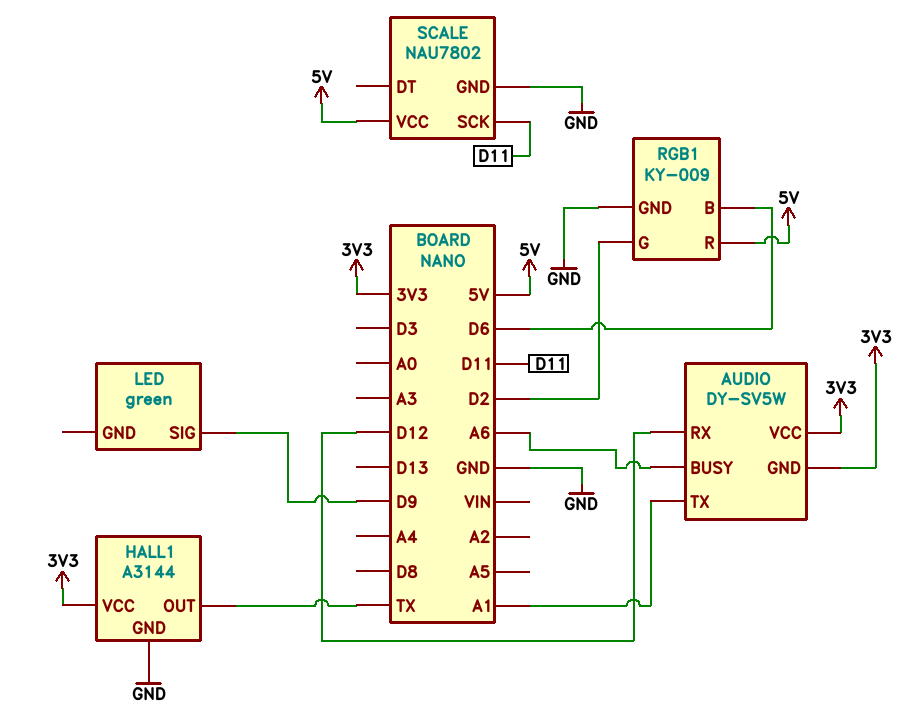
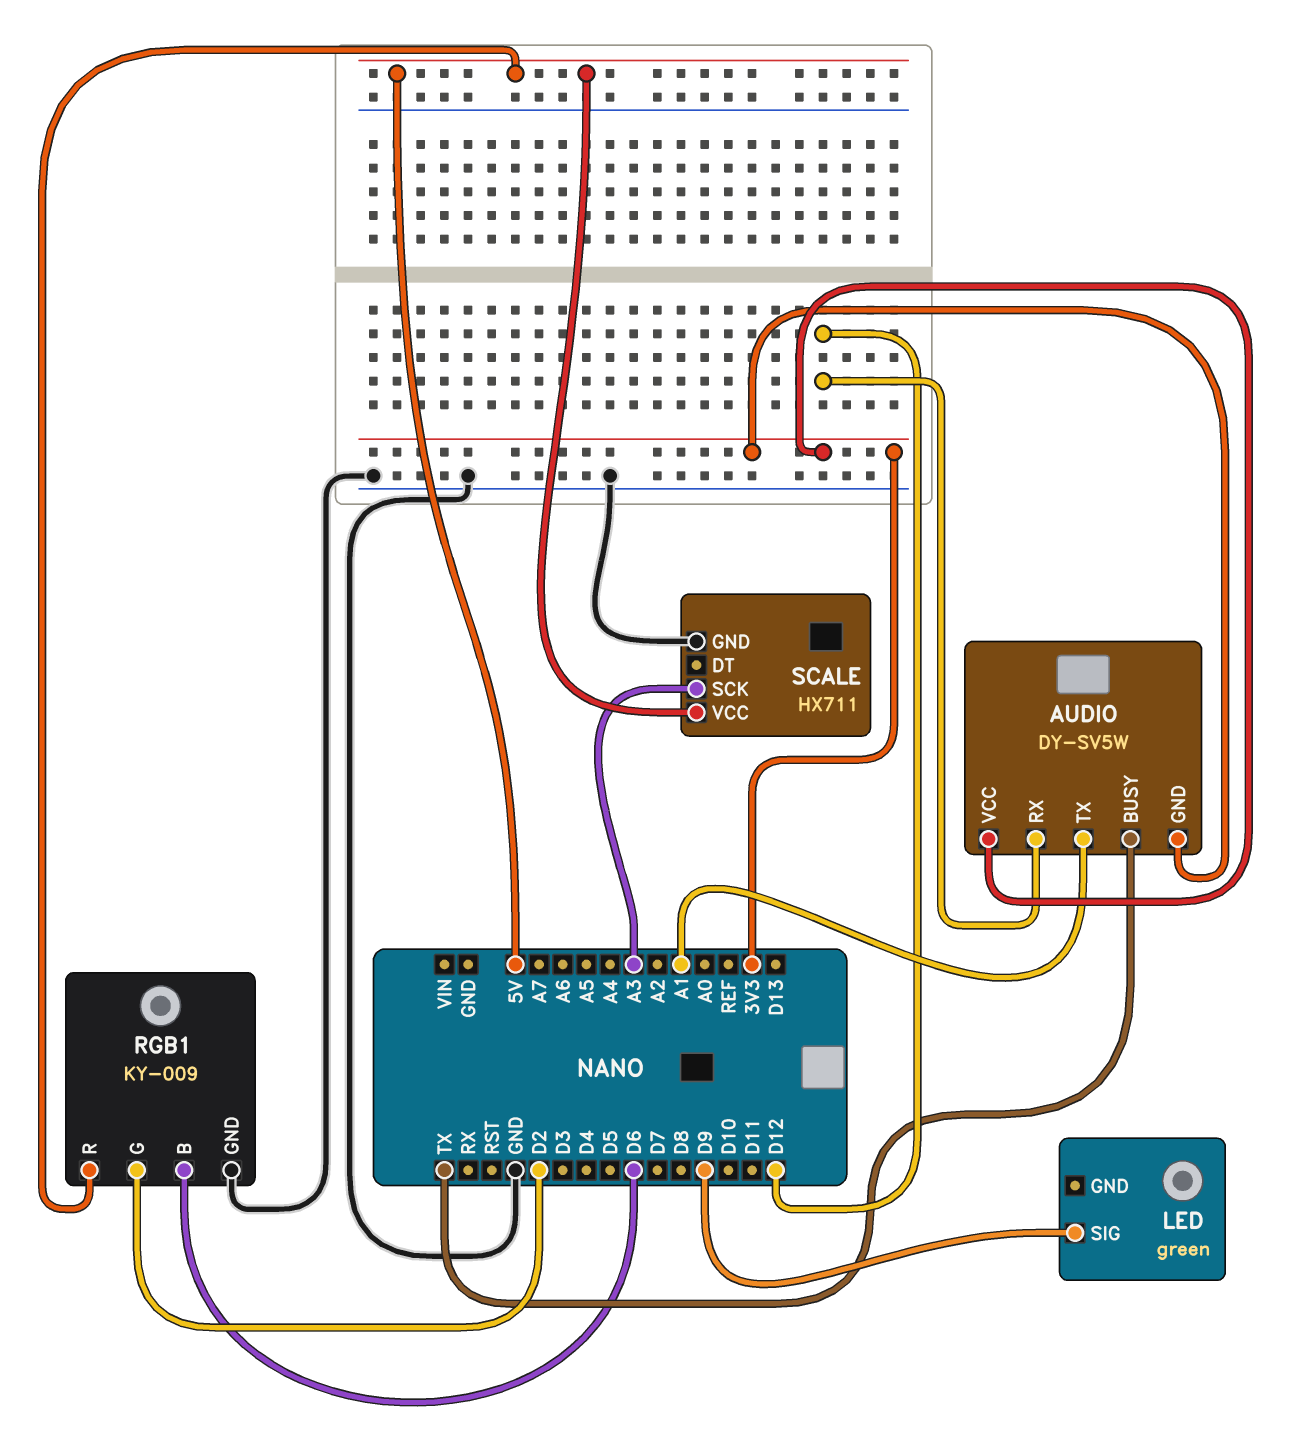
AUDIO pin BUSY: A6 -> TX
HALL1: A3144 -> none
HALL1 pin GND: GND -> none
HALL1 pin OUT: TX -> none
HALL1 pin VCC: 3V3 -> none
SCALE: NAU7802 -> HX711
SCALE pin SCK: D11 -> A3

